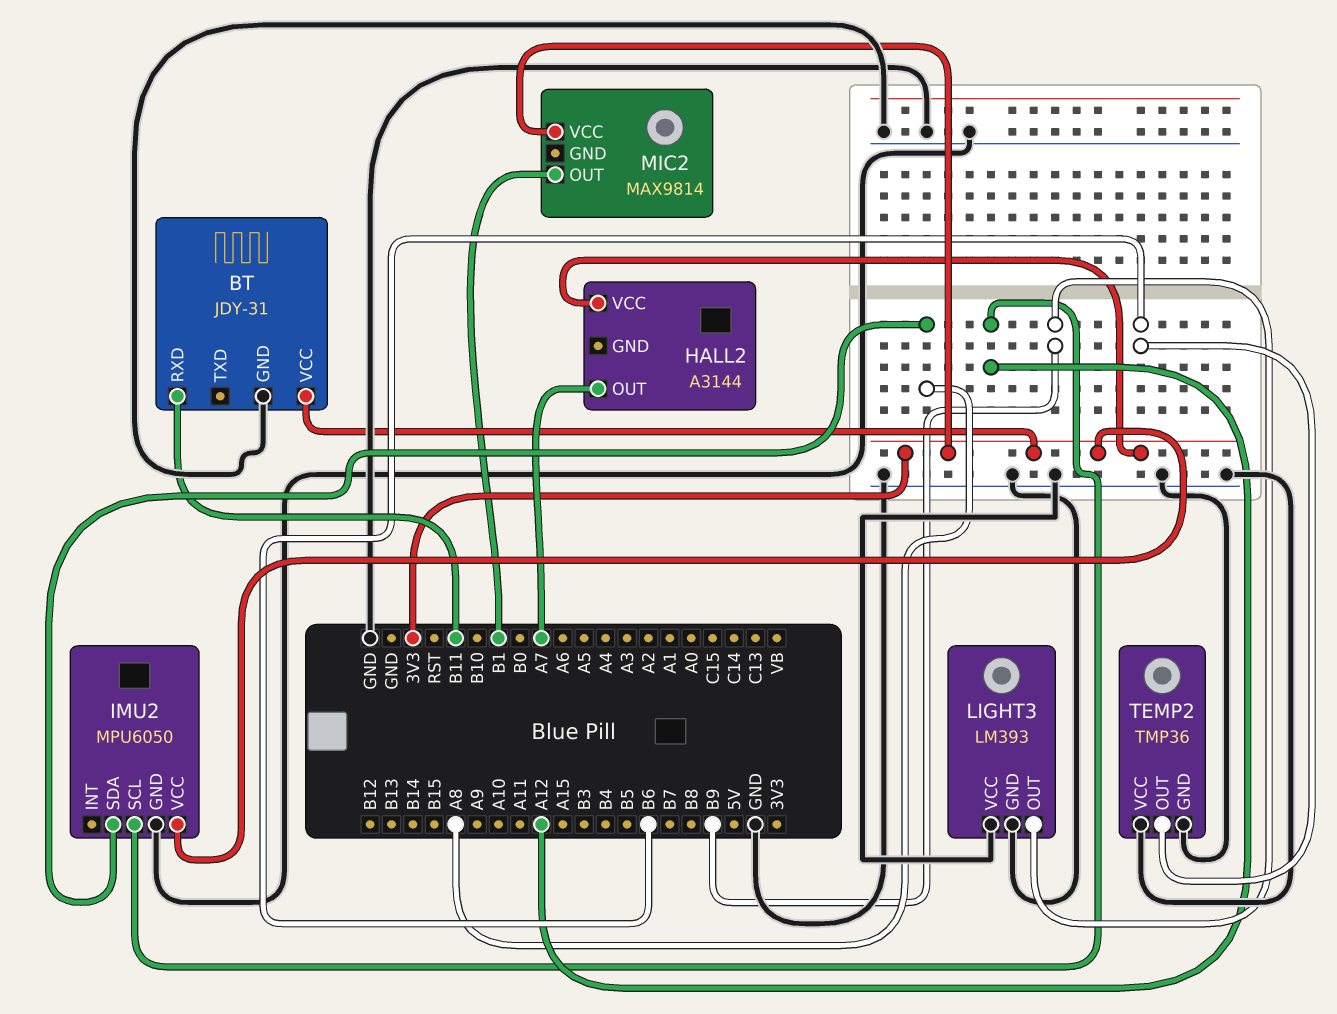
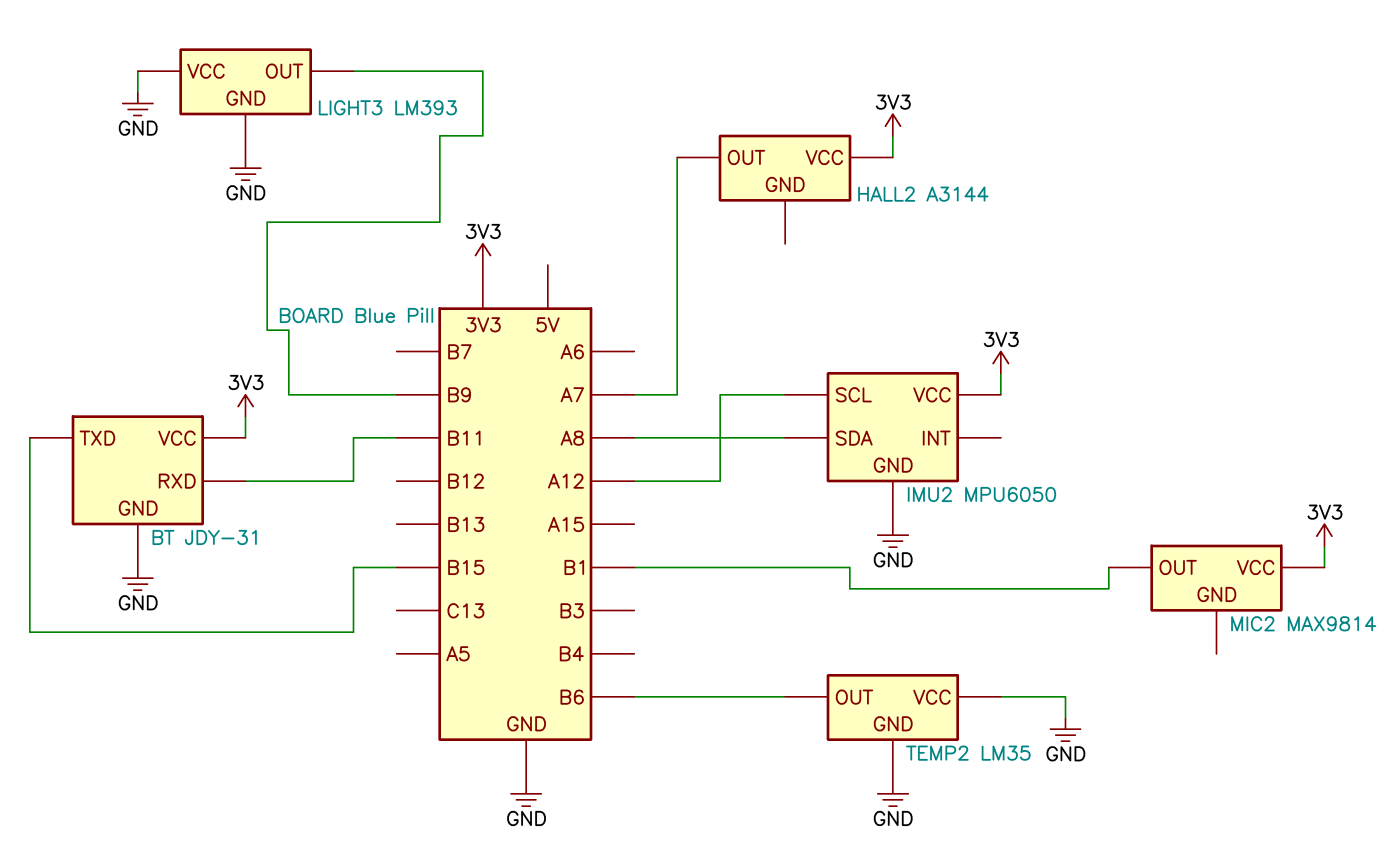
BT pin TXD: none -> B15
TEMP2: TMP36 -> LM35

